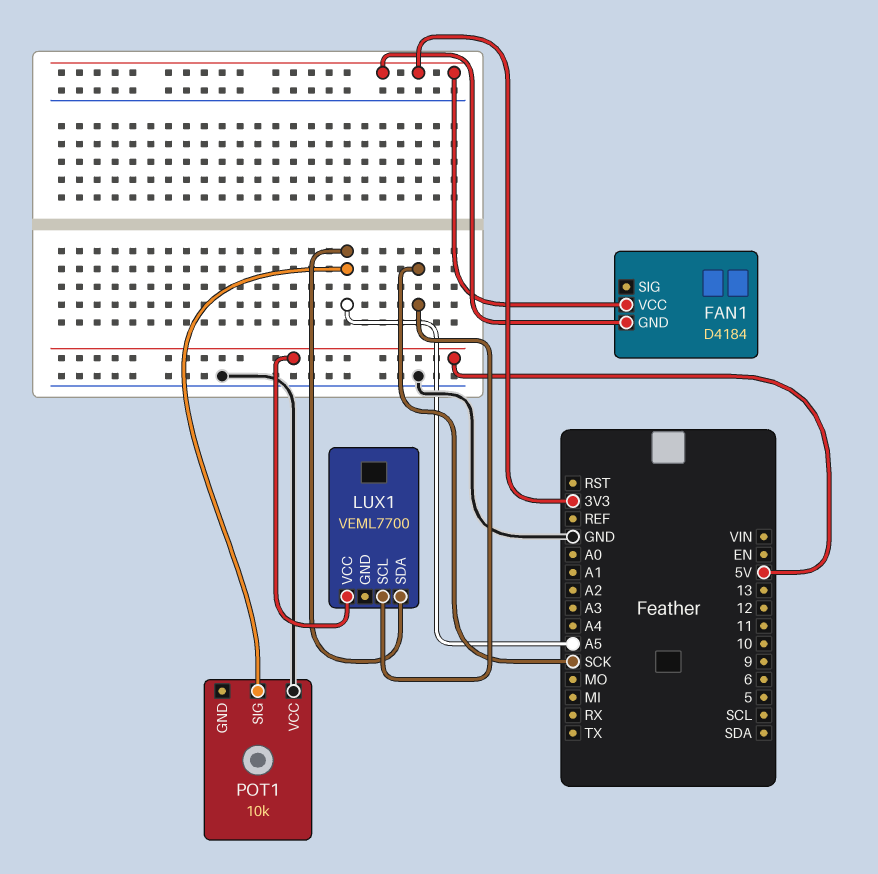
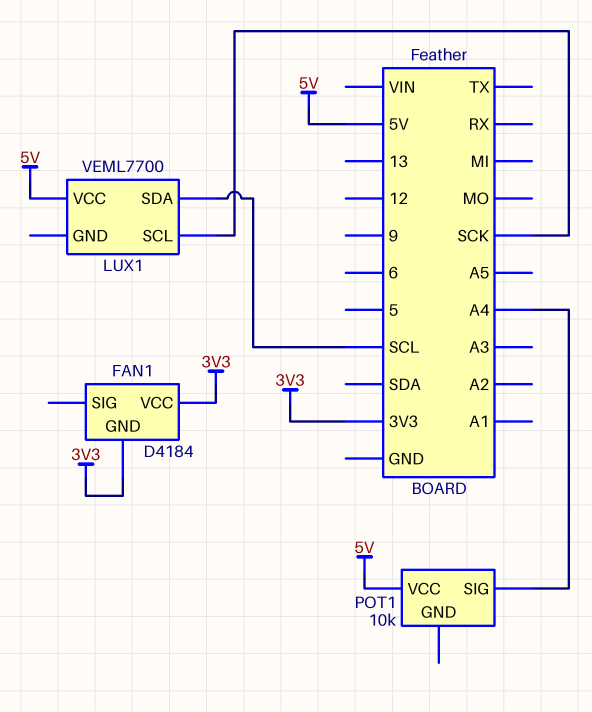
LUX1 pin SDA: A5 -> SCL
POT1 pin SIG: A5 -> A4
POT1 pin VCC: GND -> 5V

